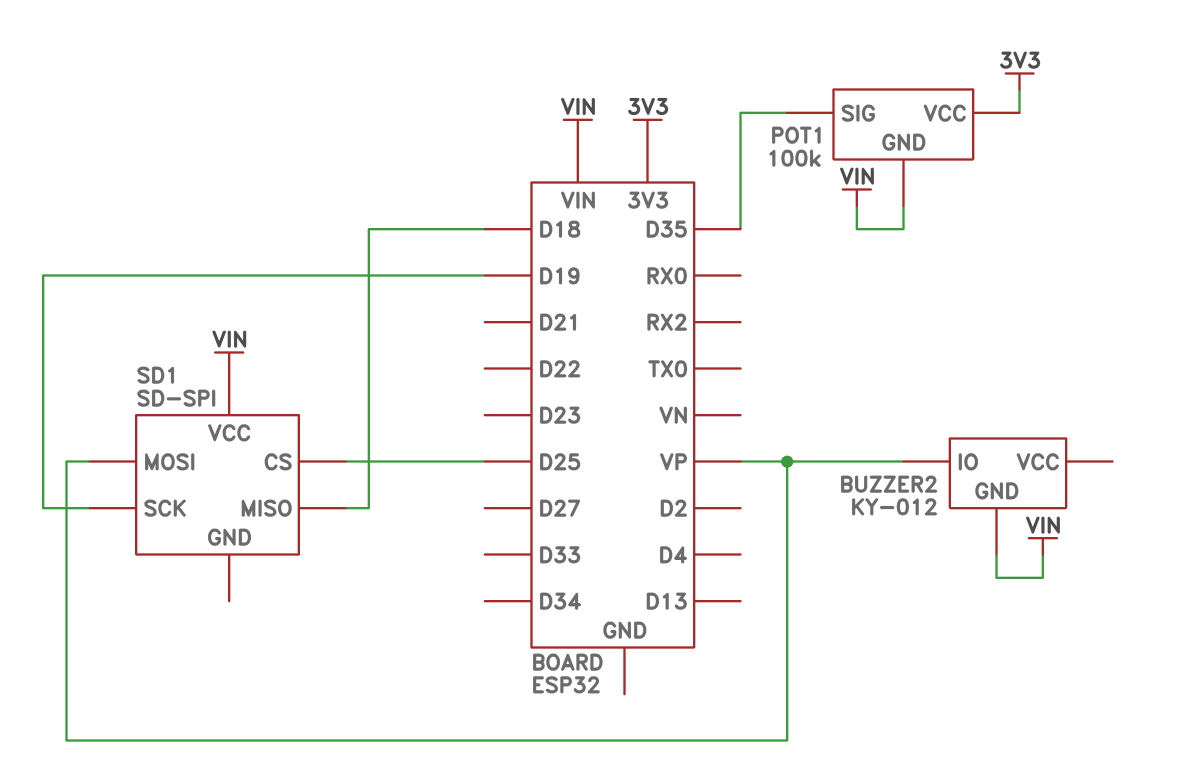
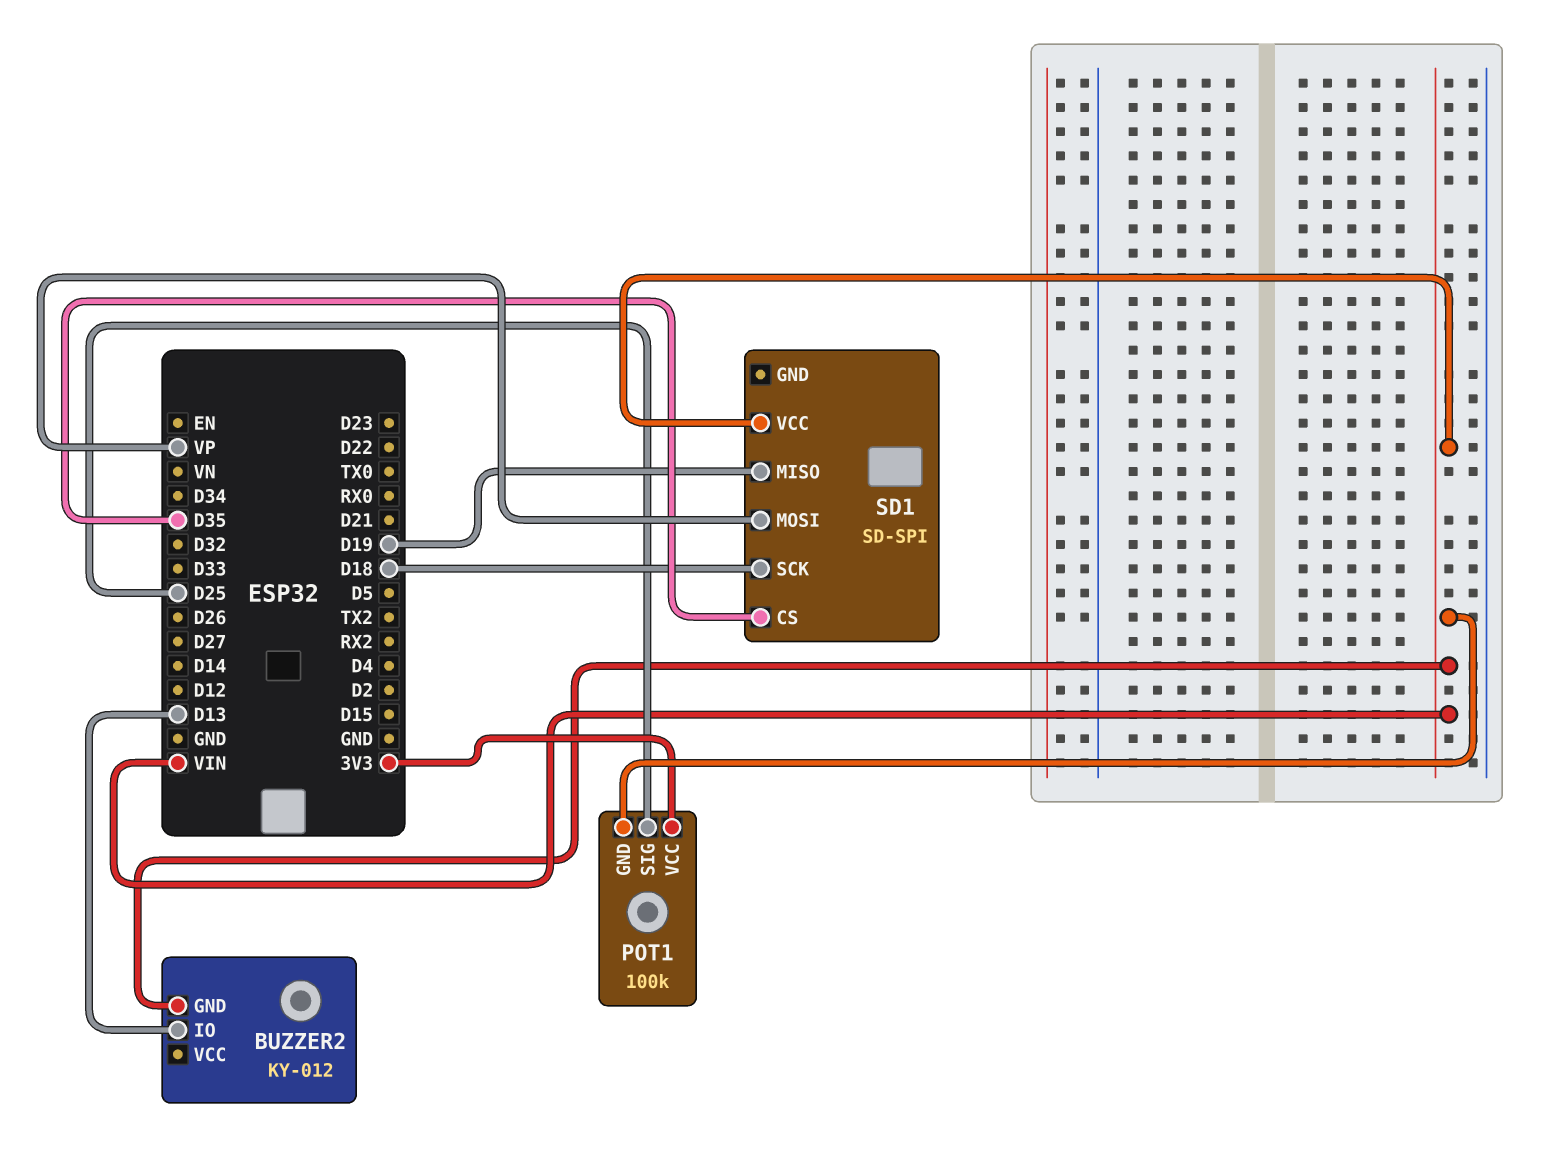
BUZZER2 pin IO: VP -> D13
POT1 pin SIG: D35 -> D25
SD1 pin CS: D25 -> D35
SD1 pin MISO: D18 -> D19
SD1 pin SCK: D19 -> D18

